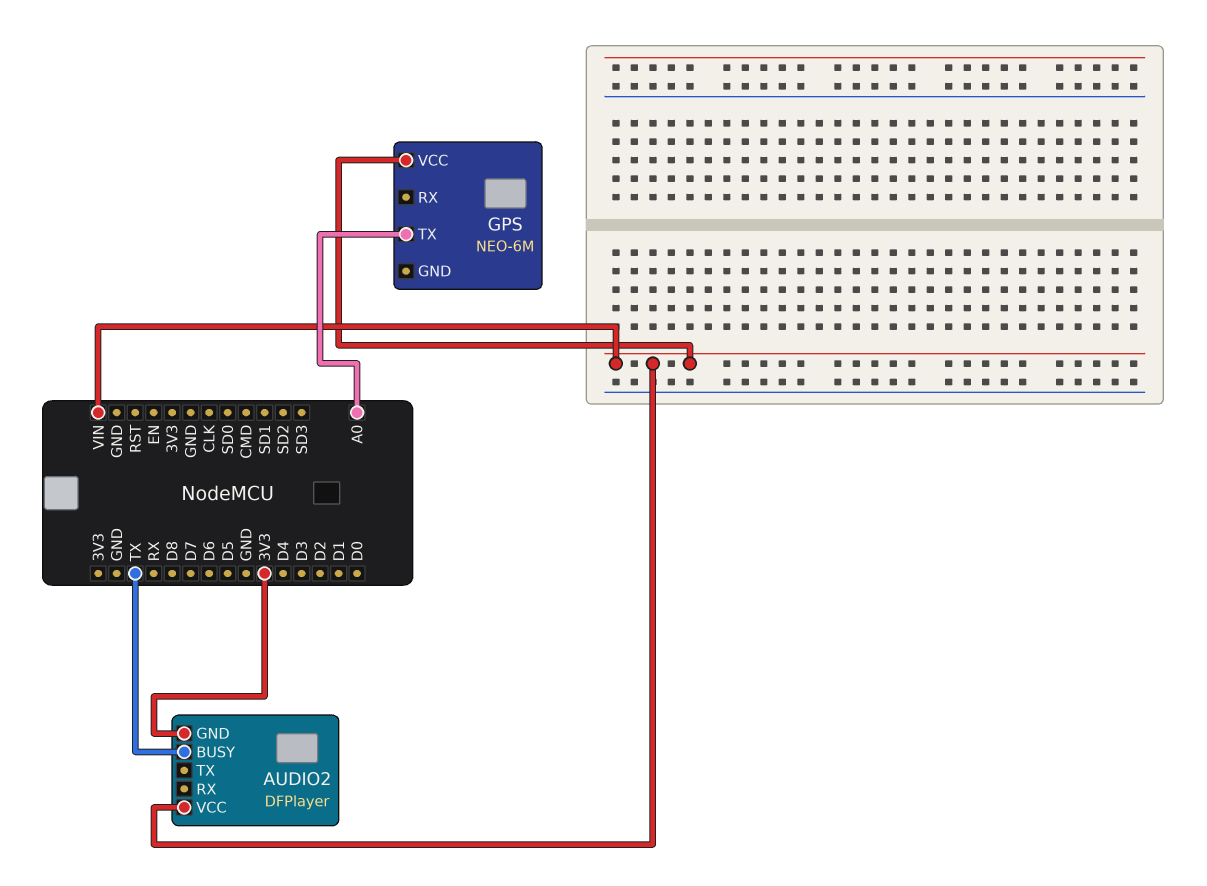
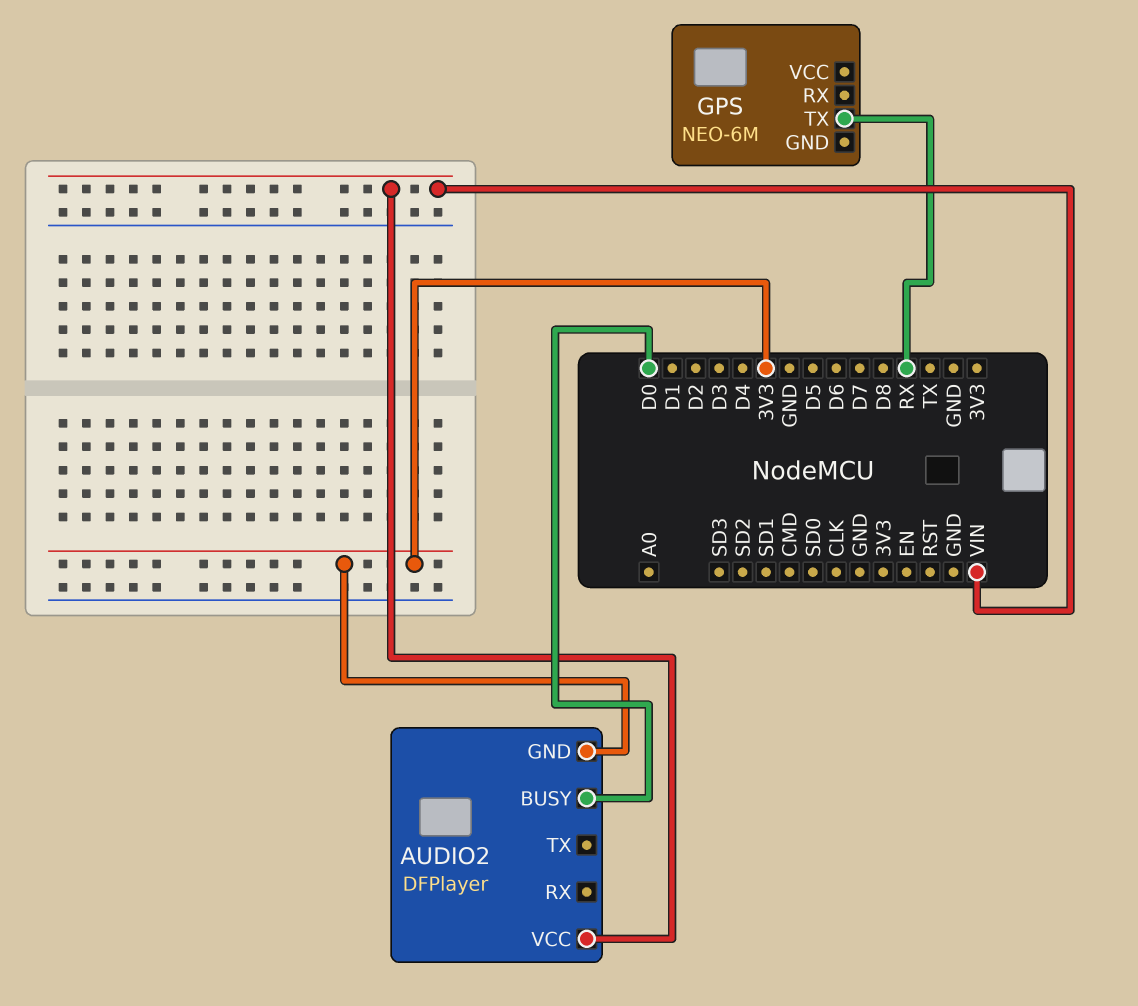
AUDIO2 pin BUSY: TX -> D0
GPS pin TX: A0 -> RX
GPS pin VCC: VIN -> none

